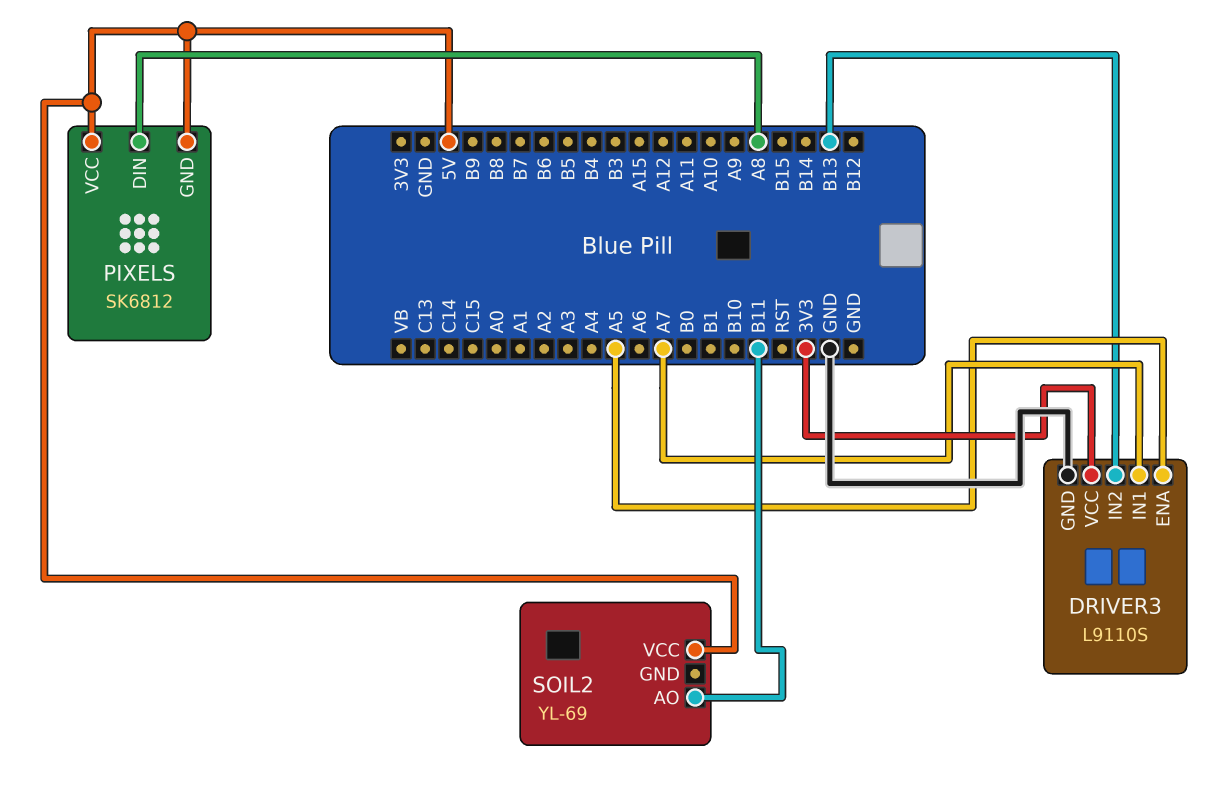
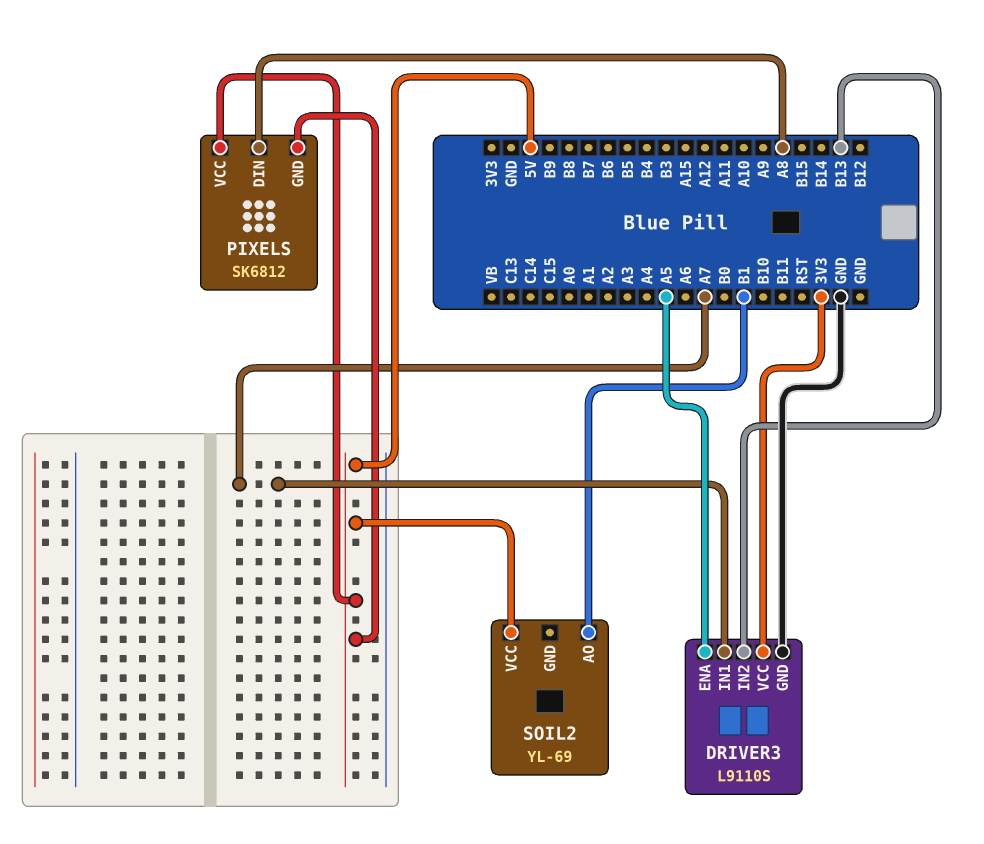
SOIL2 pin AO: B11 -> B1

